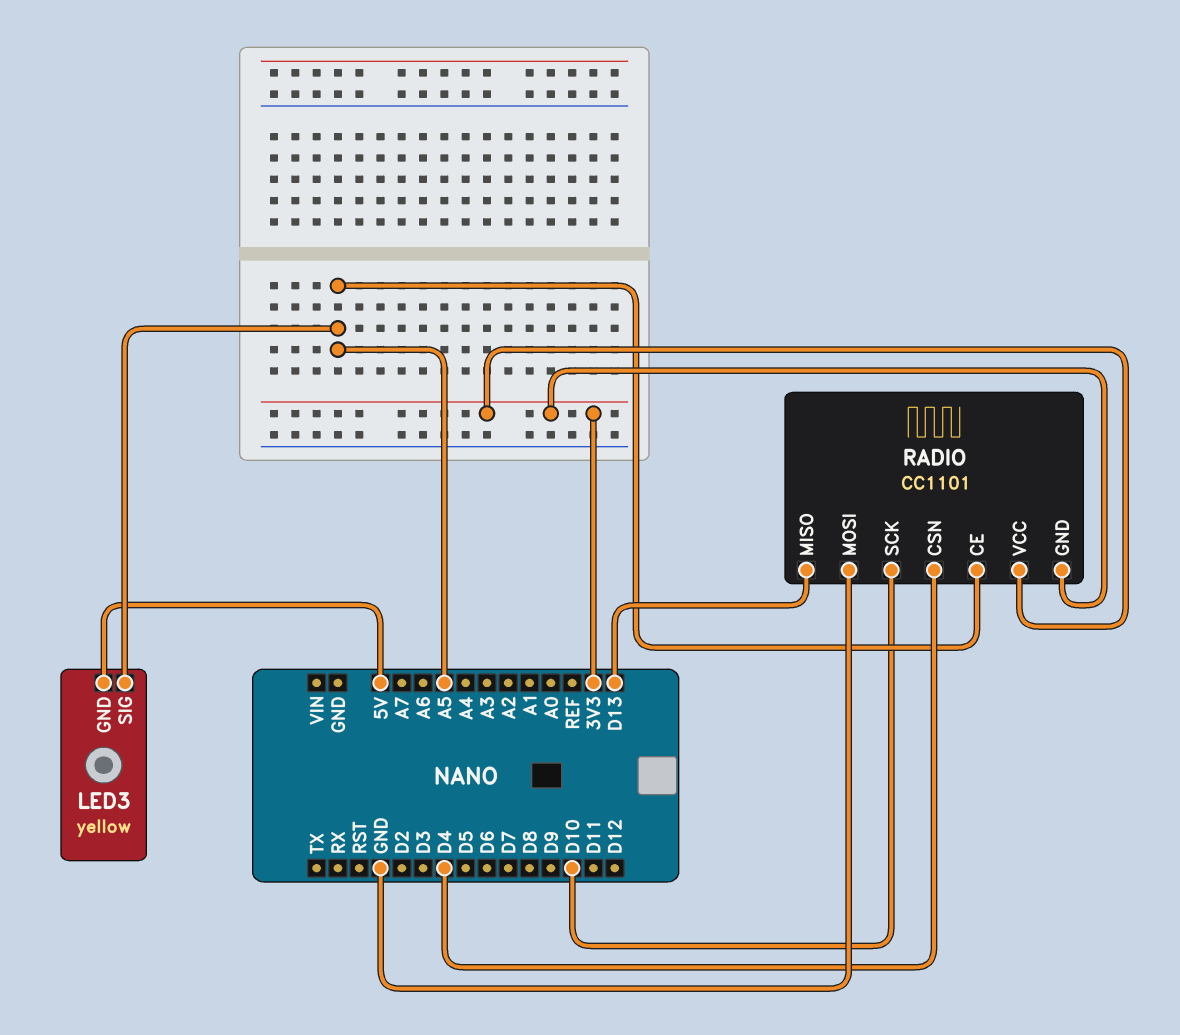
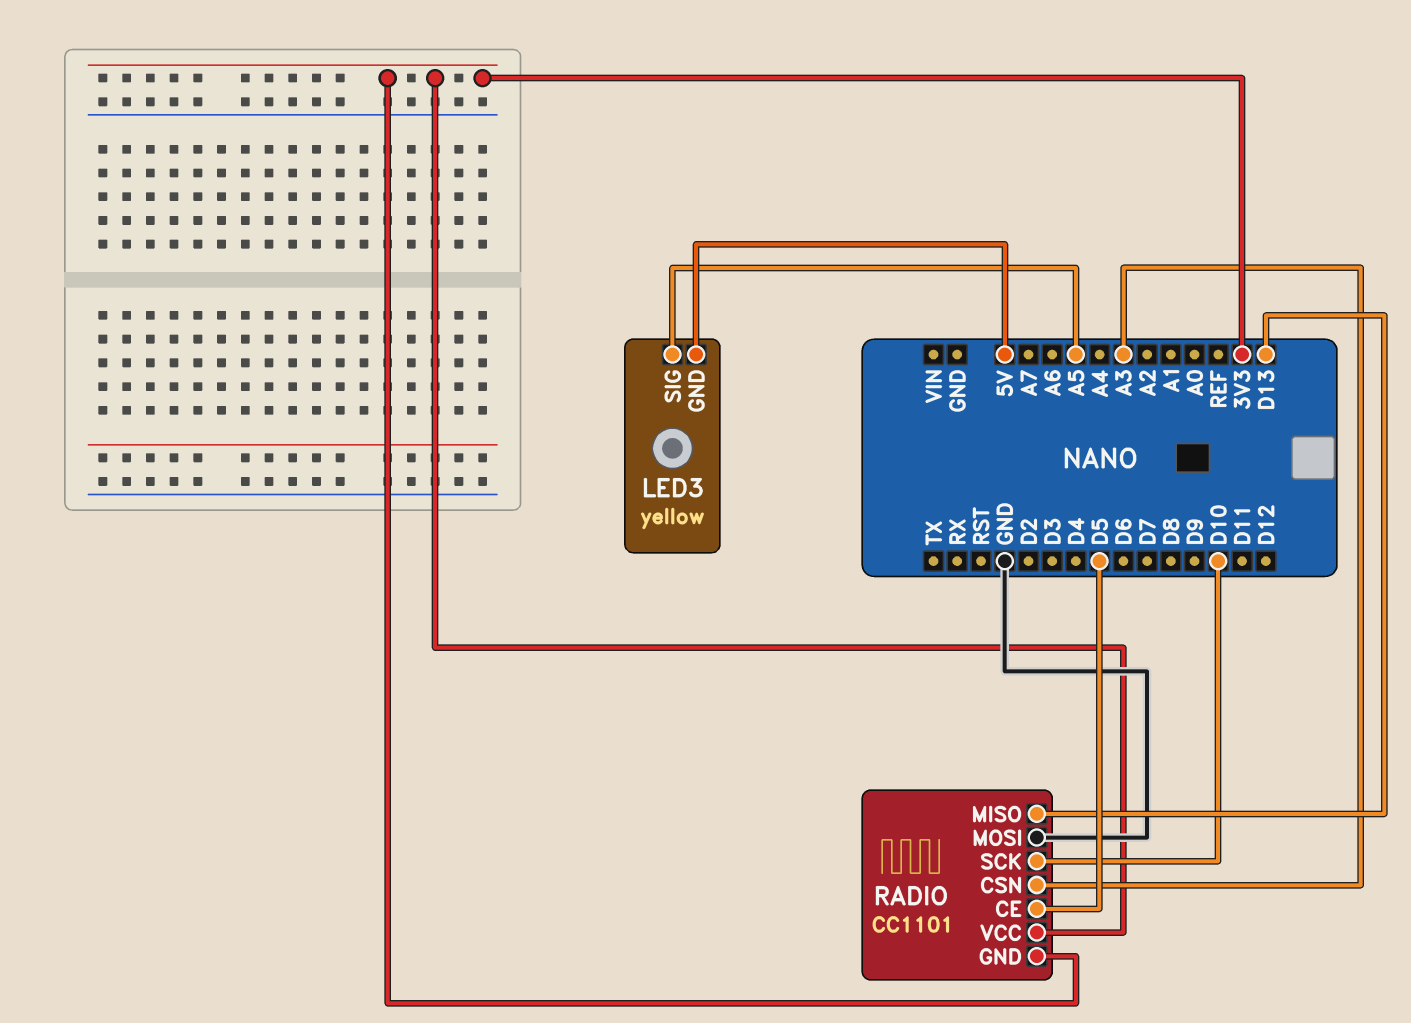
RADIO pin CE: A5 -> D5
RADIO pin CSN: D4 -> A3

